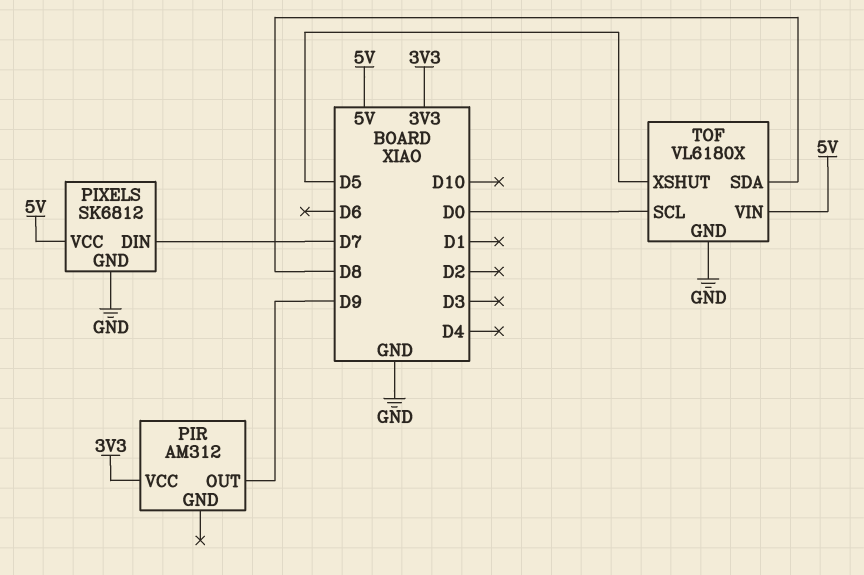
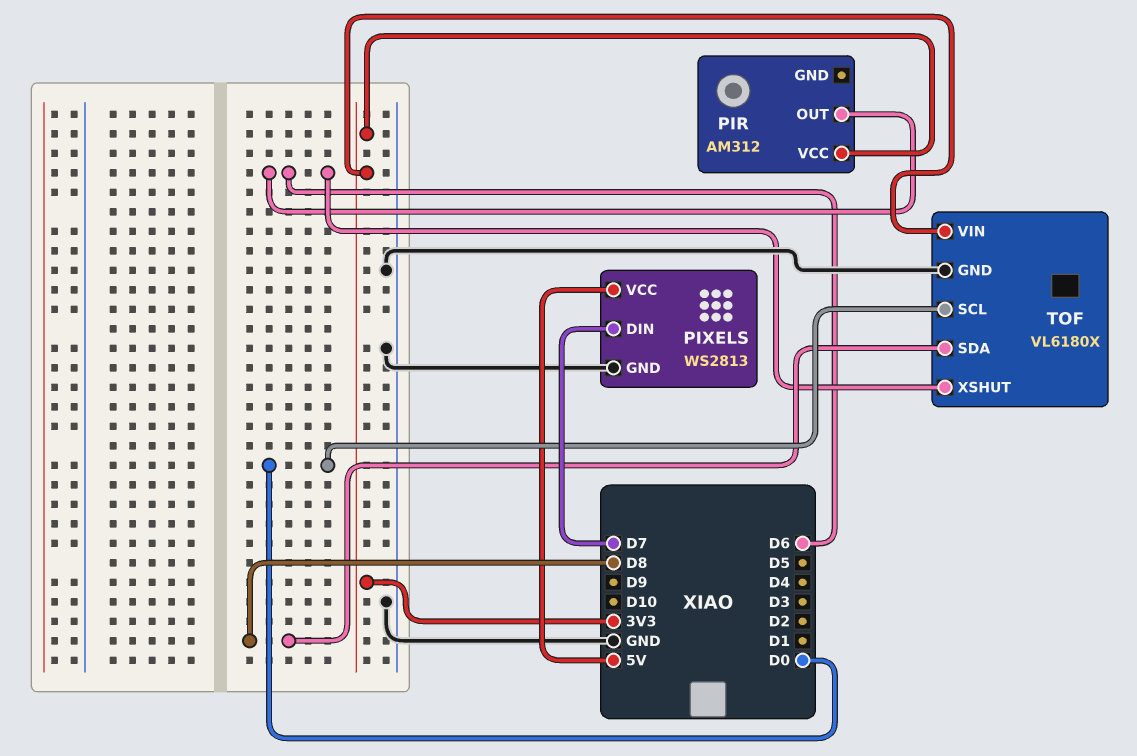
PIR pin OUT: D9 -> D6
PIXELS: SK6812 -> WS2813
TOF pin VIN: 5V -> 3V3
TOF pin XSHUT: D5 -> D6

